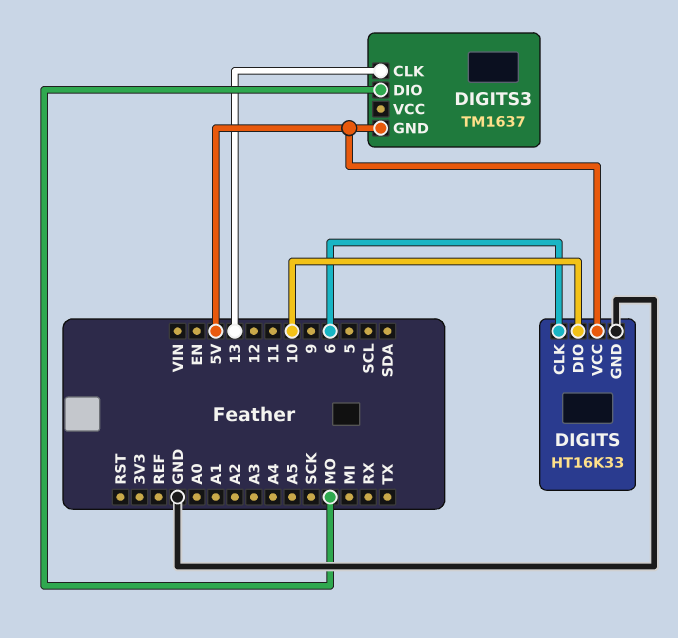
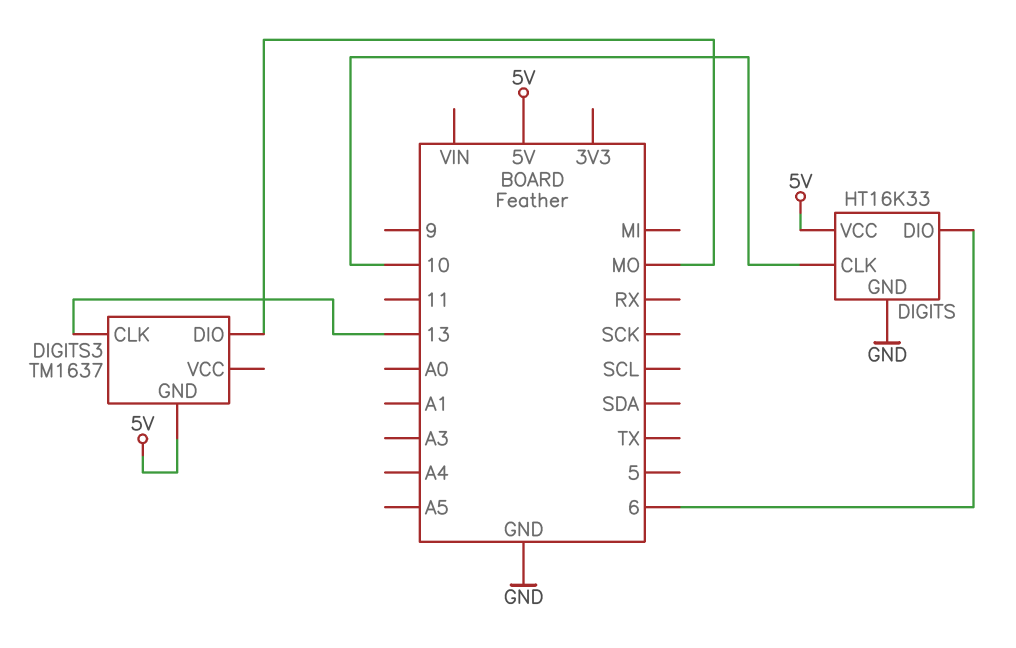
DIGITS pin CLK: 6 -> 10
DIGITS pin DIO: 10 -> 6

